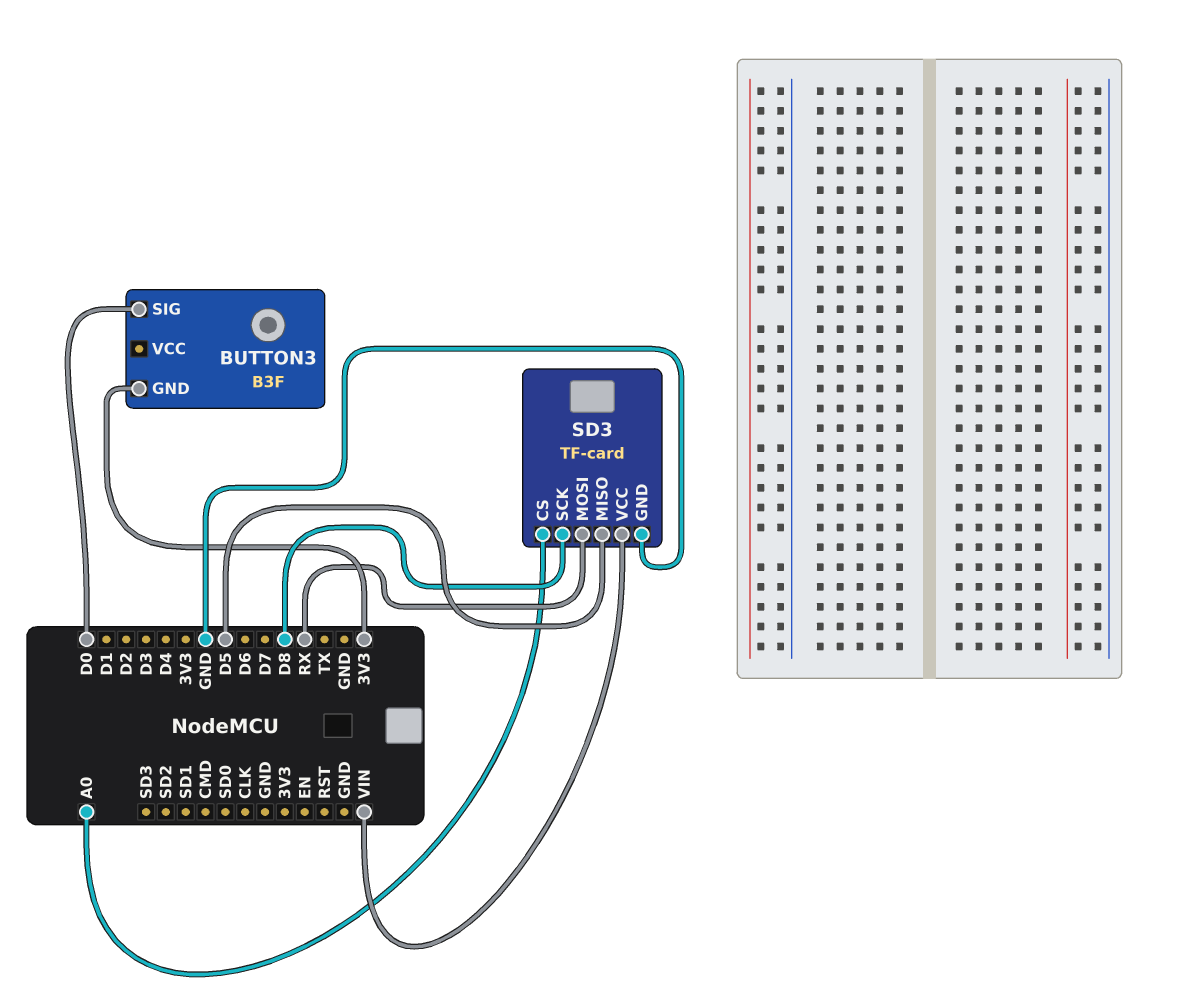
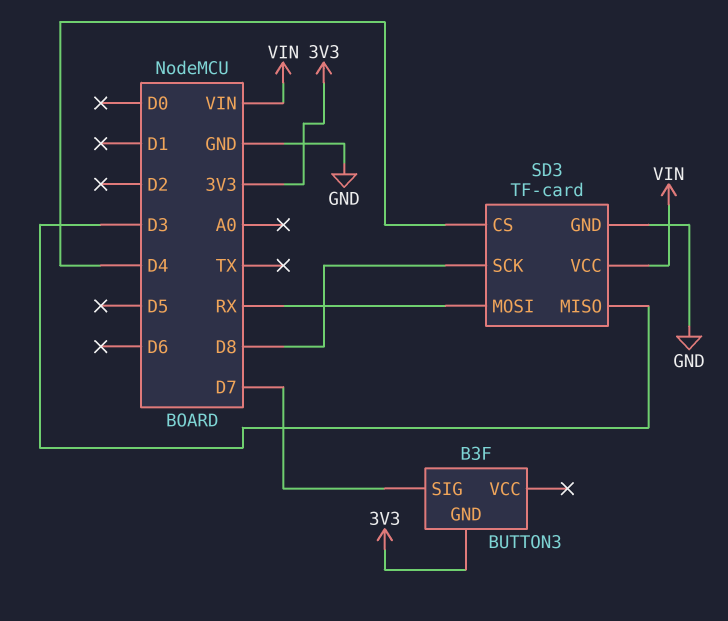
BUTTON3 pin SIG: D0 -> D7
SD3 pin CS: A0 -> D4
SD3 pin MISO: D5 -> D3

